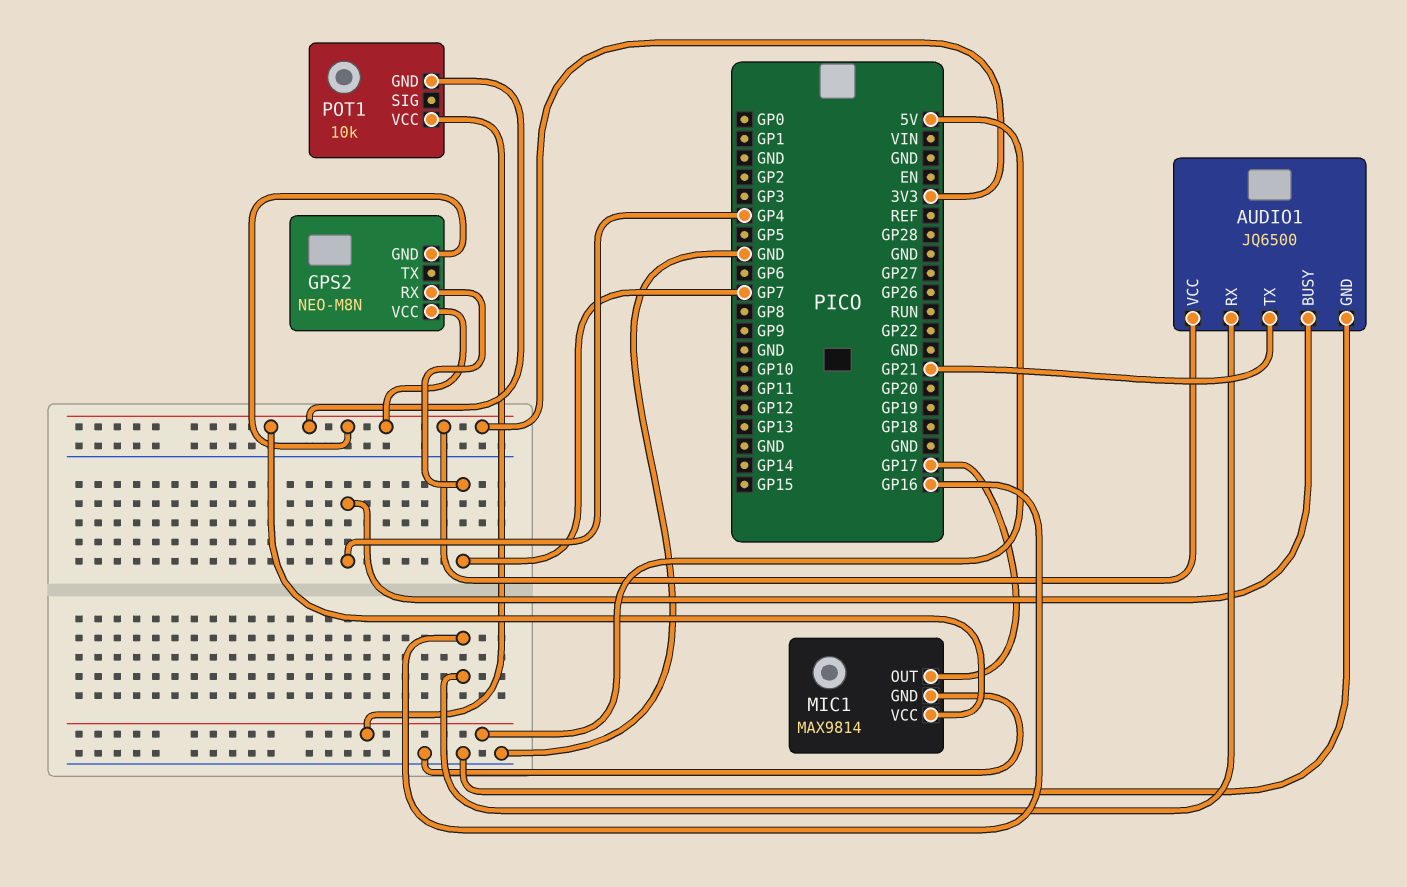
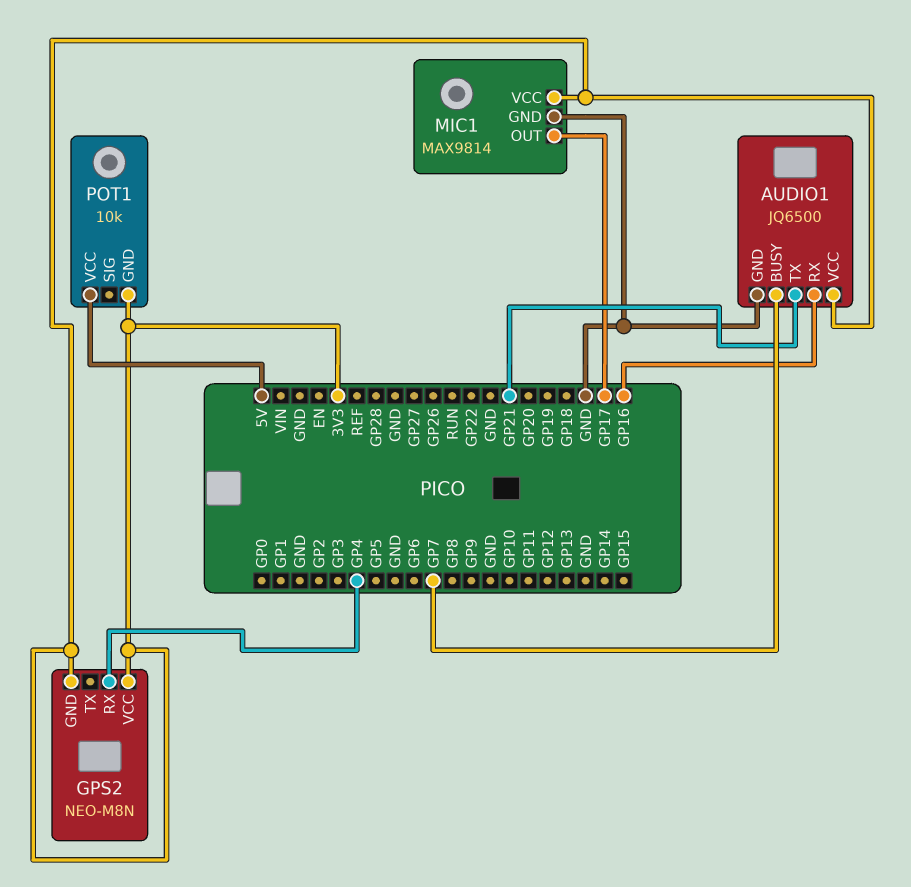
AUDIO1 pin BUSY: GP4 -> GP7
GPS2 pin RX: GP7 -> GP4

